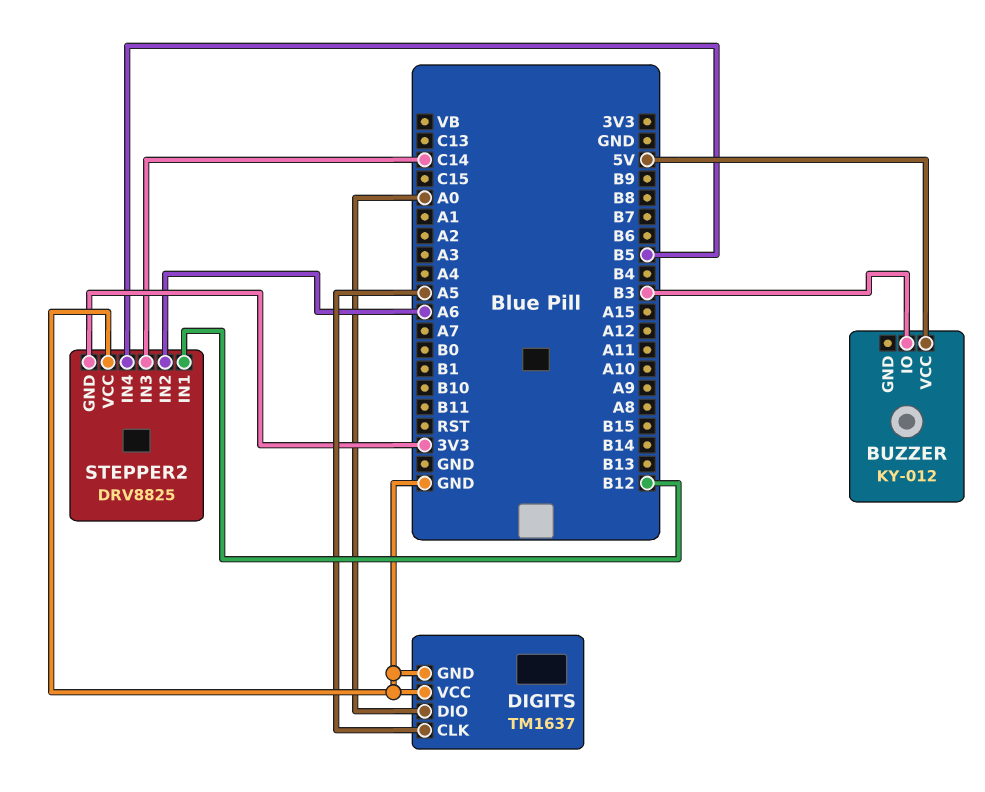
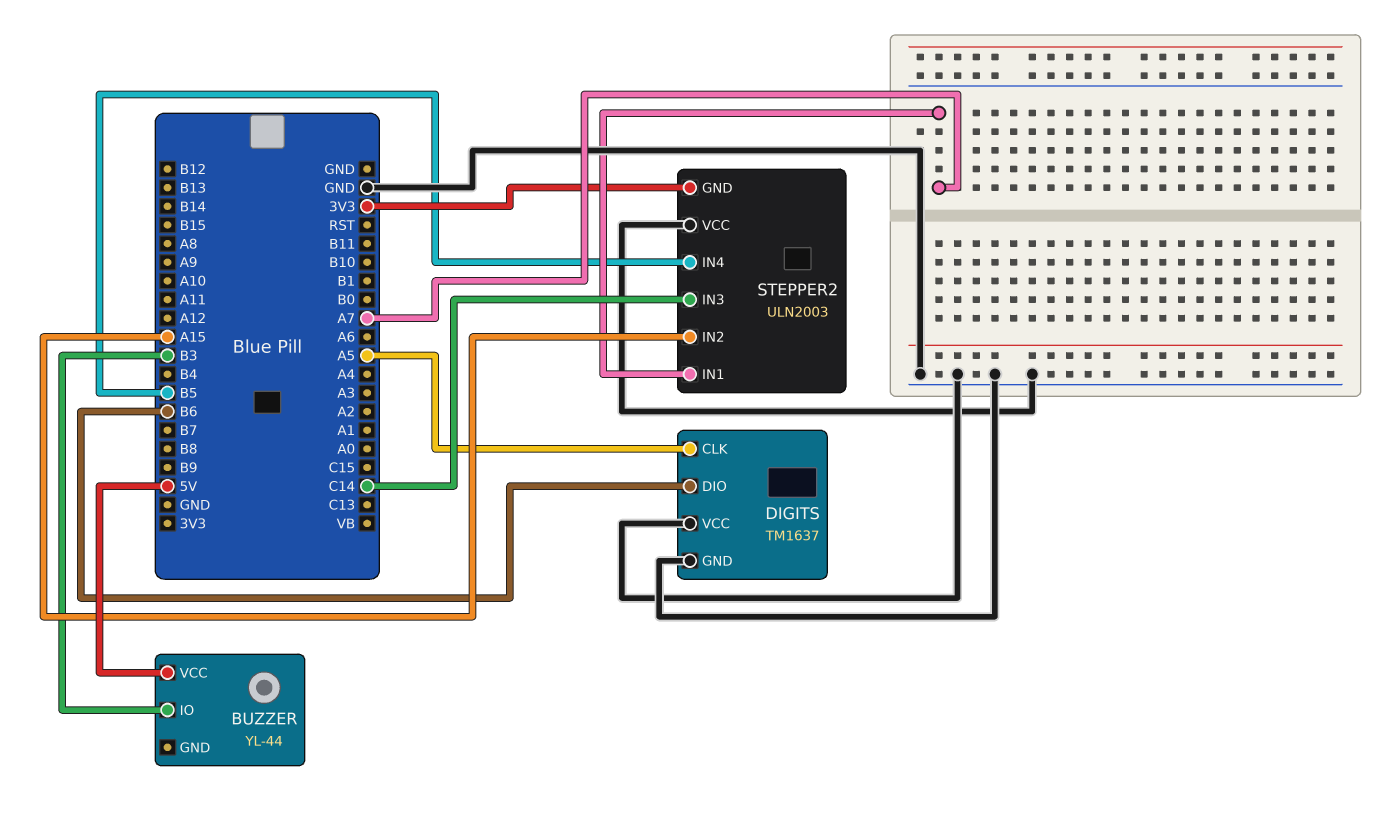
BUZZER: KY-012 -> YL-44
DIGITS pin DIO: A0 -> B6
STEPPER2: DRV8825 -> ULN2003
STEPPER2 pin IN1: B12 -> A7
STEPPER2 pin IN2: A6 -> A15

